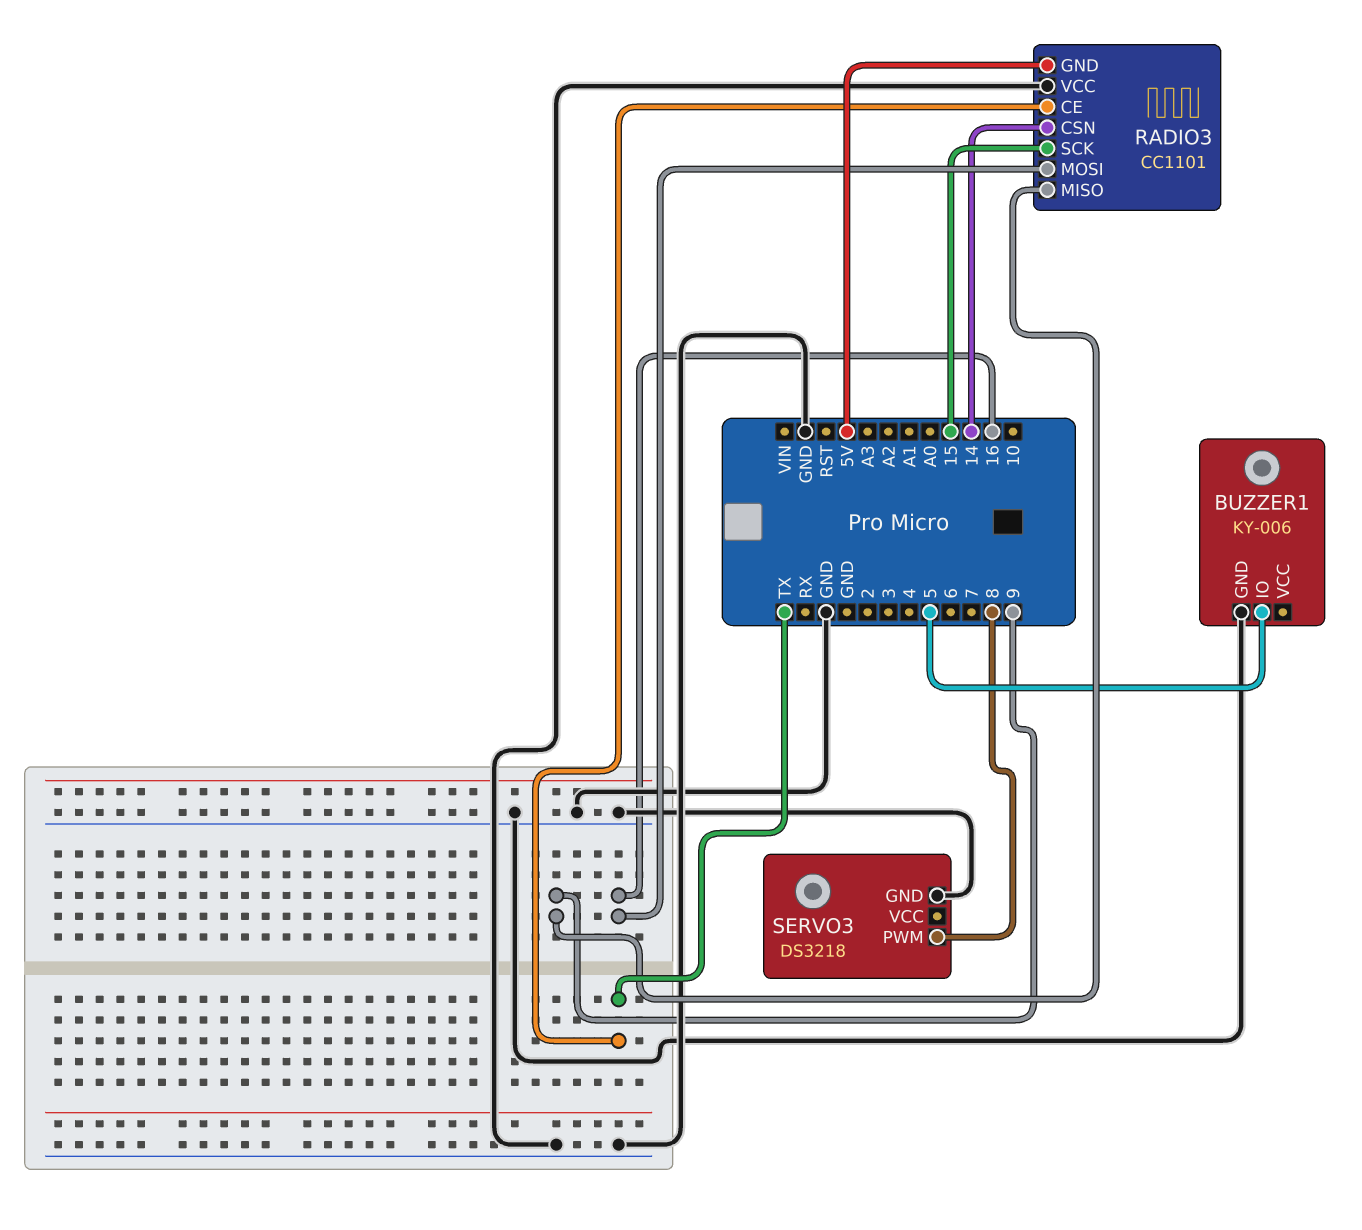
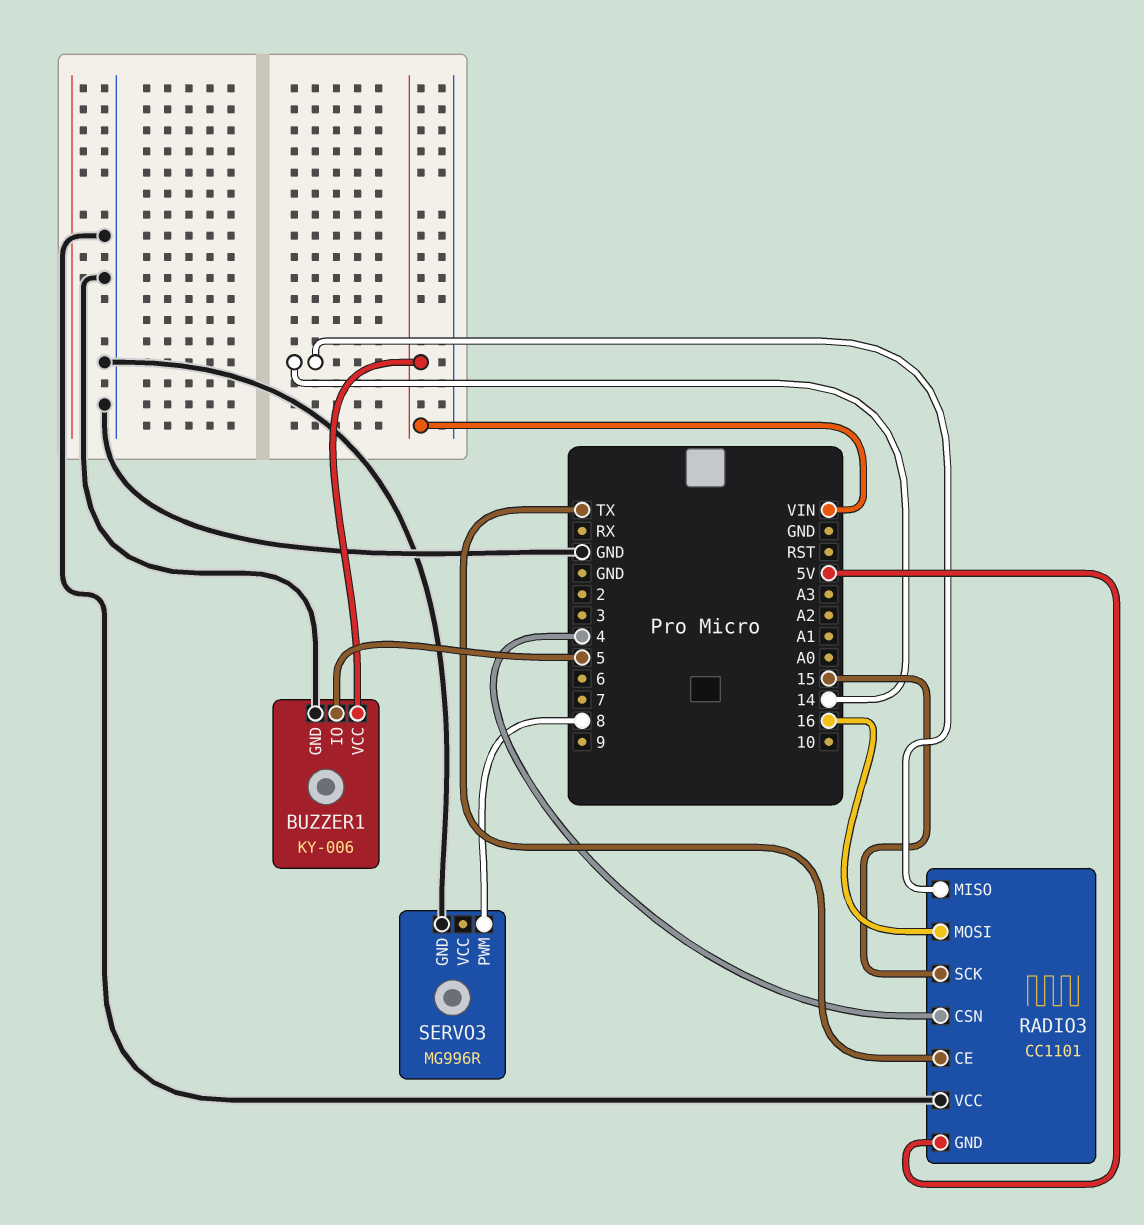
BUZZER1 pin VCC: none -> VIN
RADIO3 pin CSN: 14 -> 4
RADIO3 pin MISO: 9 -> 14
SERVO3: DS3218 -> MG996R

